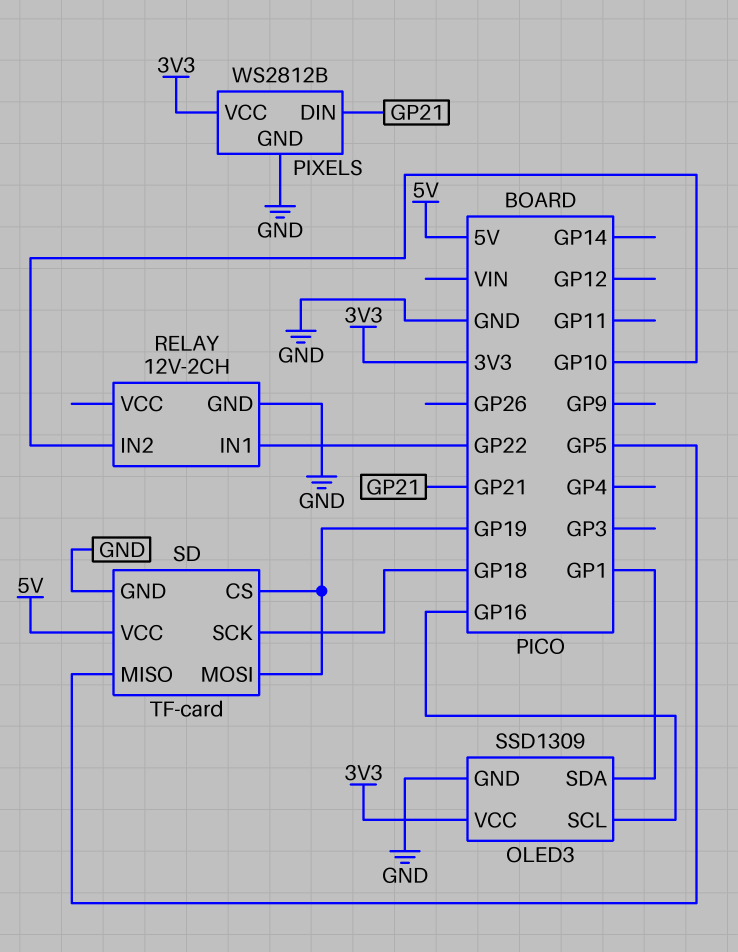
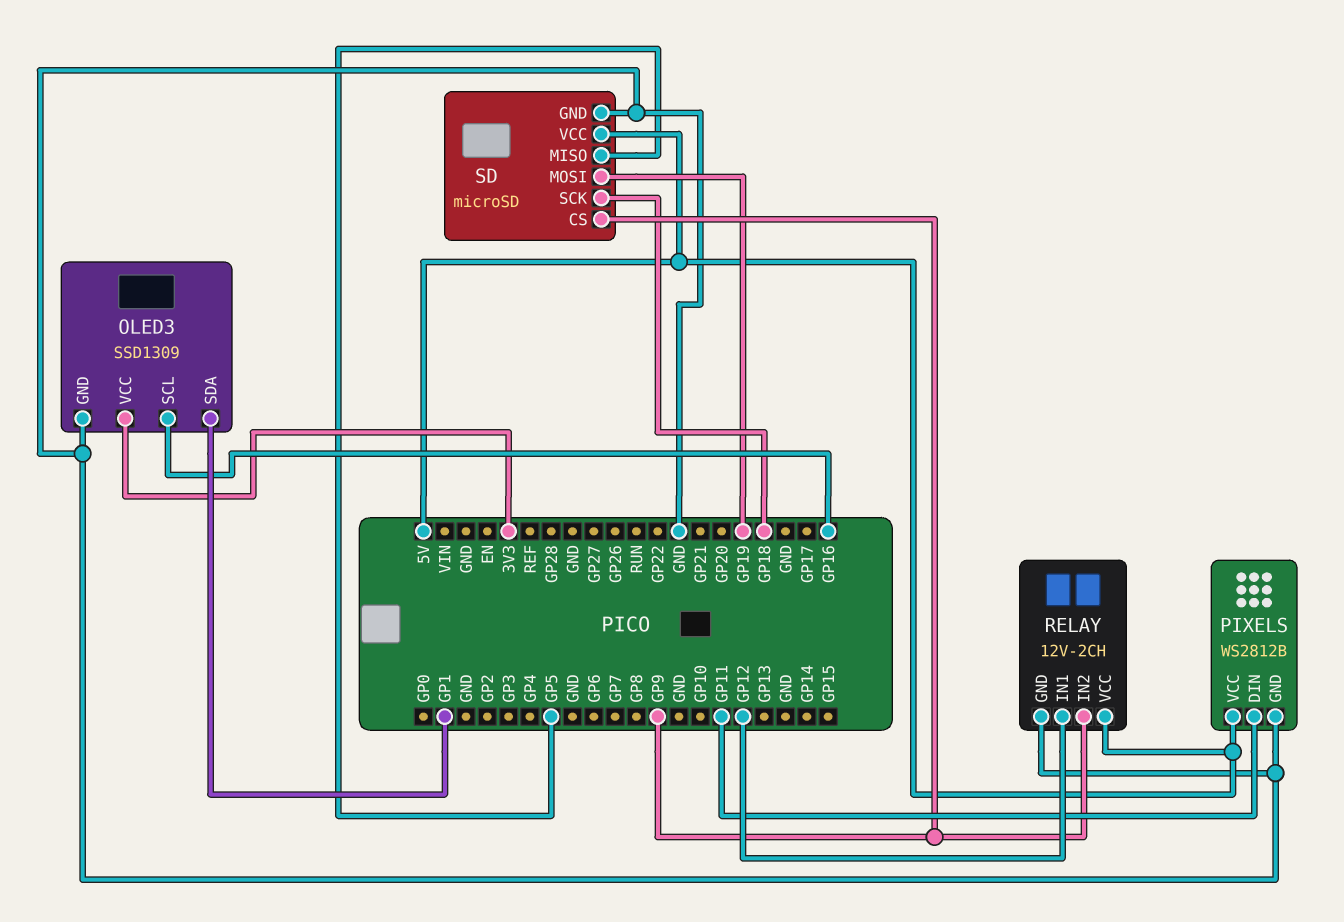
PIXELS pin DIN: GP21 -> GP11
PIXELS pin VCC: 3V3 -> 5V
RELAY pin IN1: GP22 -> GP12
RELAY pin IN2: GP10 -> GP9
RELAY pin VCC: none -> 5V
SD: TF-card -> microSD
SD pin CS: GP19 -> GP9

